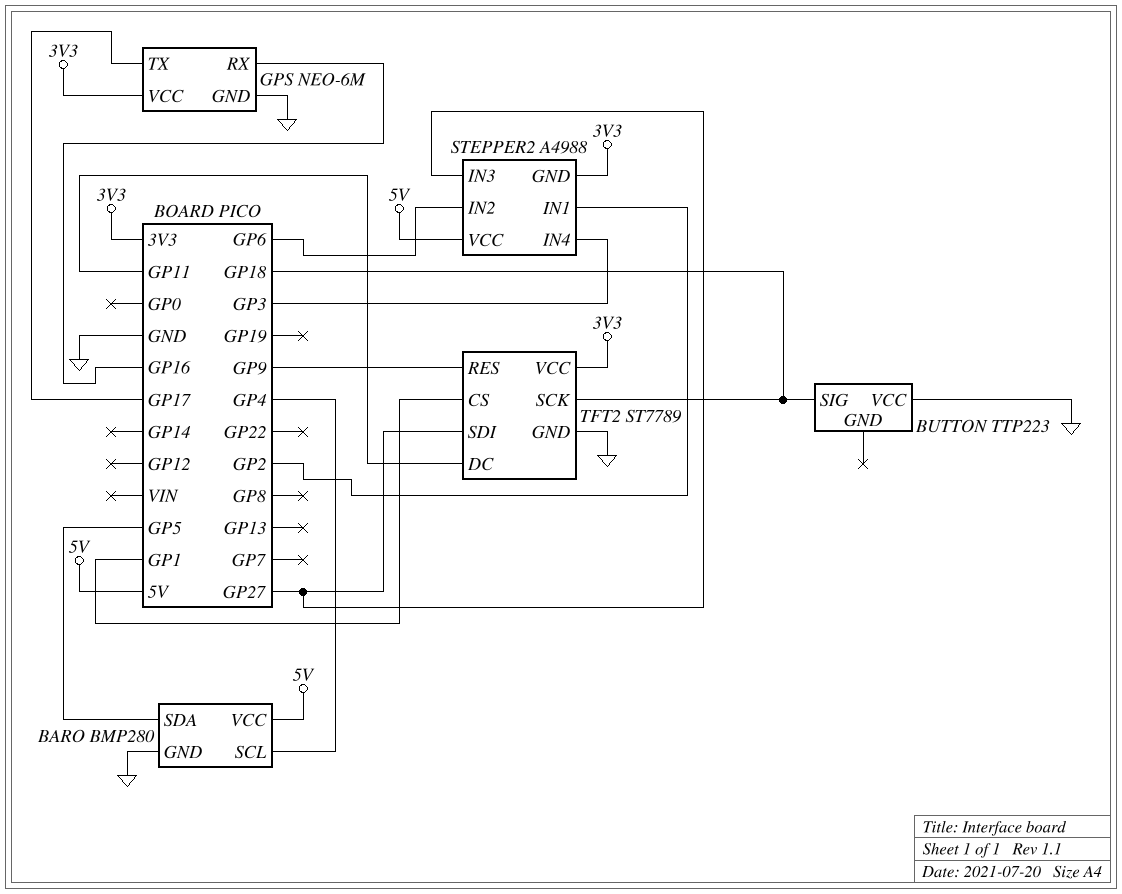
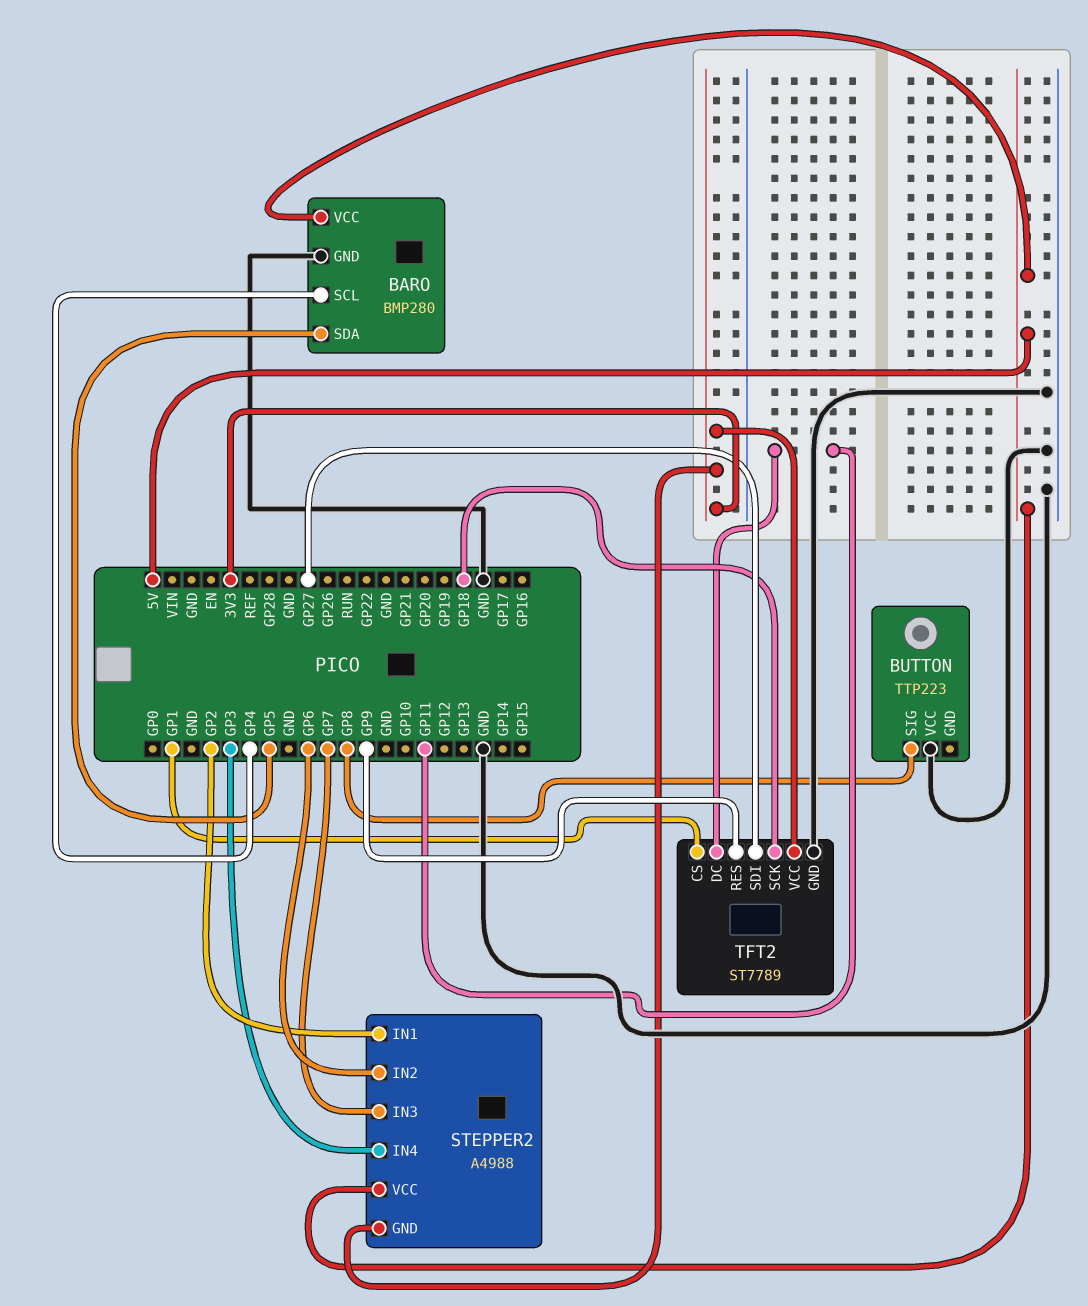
BUTTON pin SIG: GP18 -> GP8
GPS: NEO-6M -> none
GPS pin GND: GND -> none
GPS pin RX: GP16 -> none
GPS pin TX: GP17 -> none
GPS pin VCC: 3V3 -> none
STEPPER2 pin IN3: GP27 -> GP7

